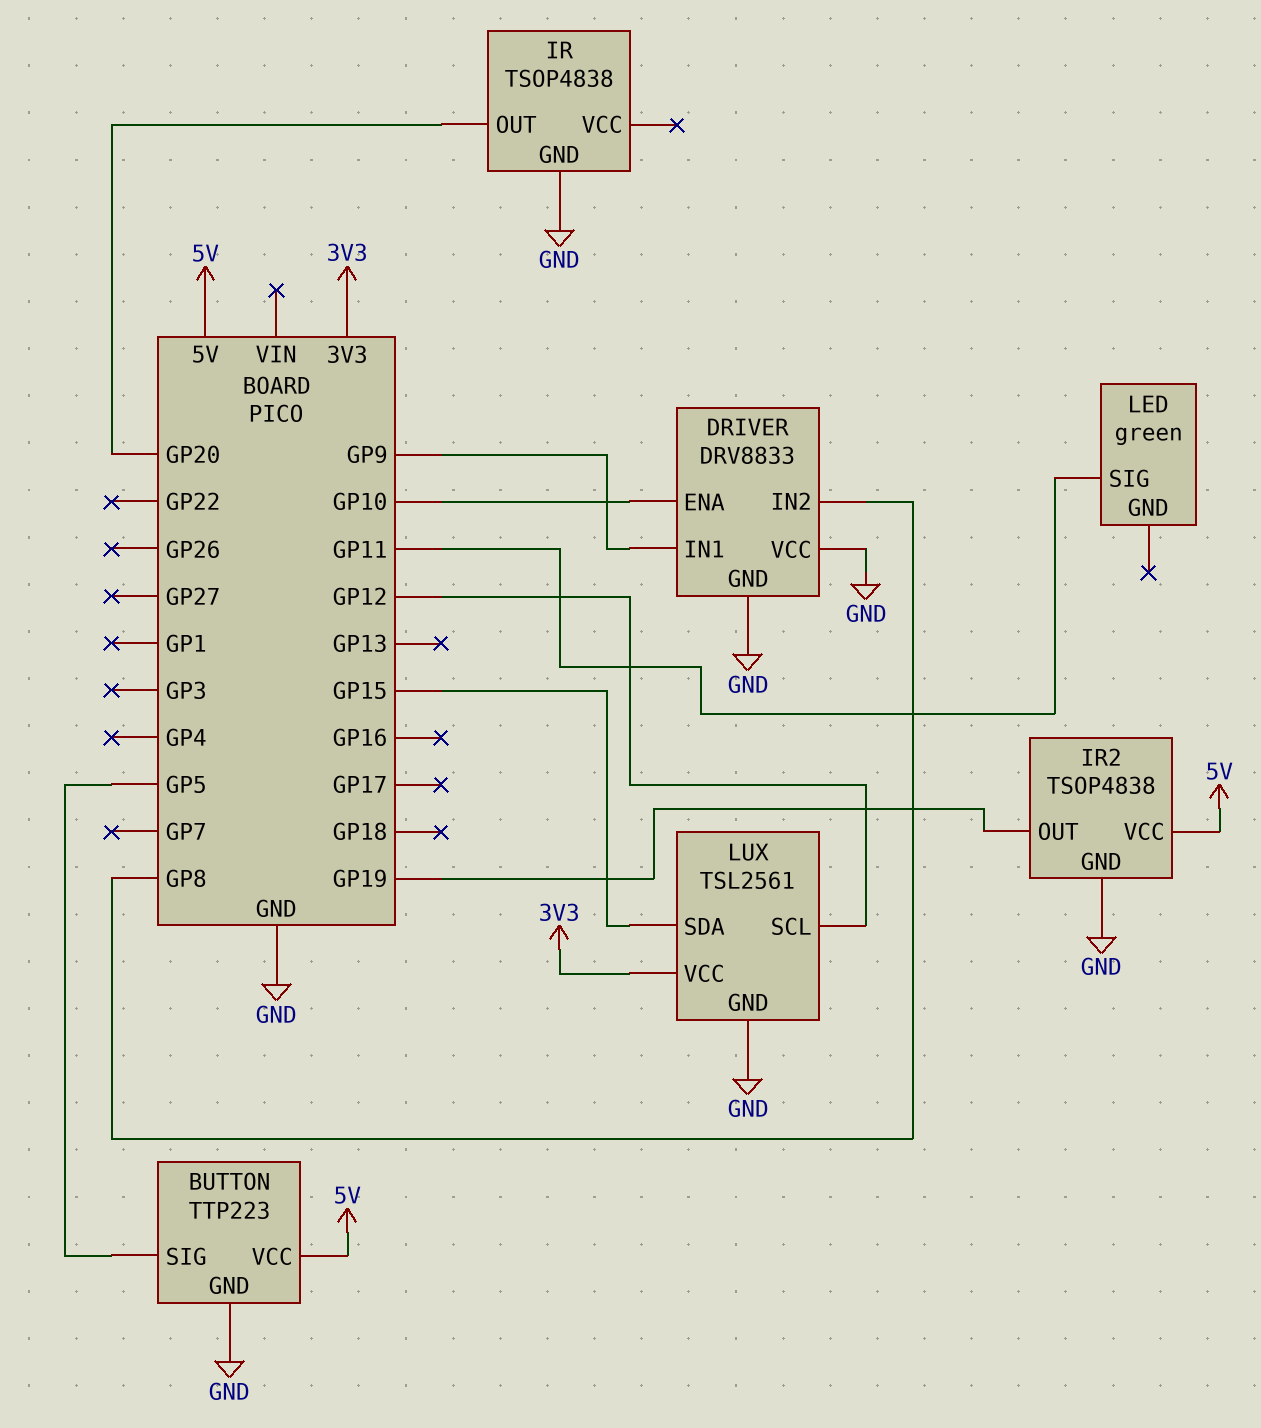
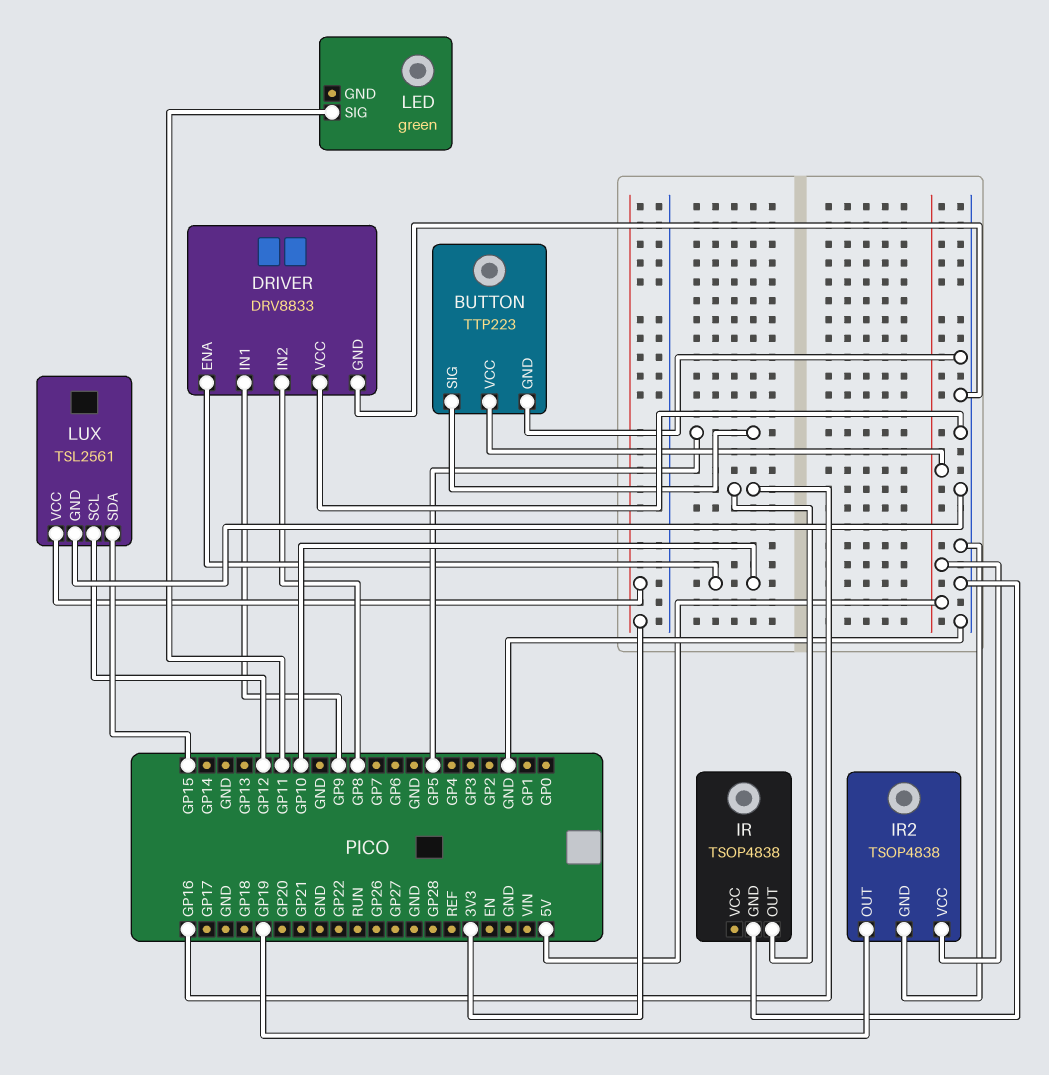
IR pin OUT: GP20 -> GP16

